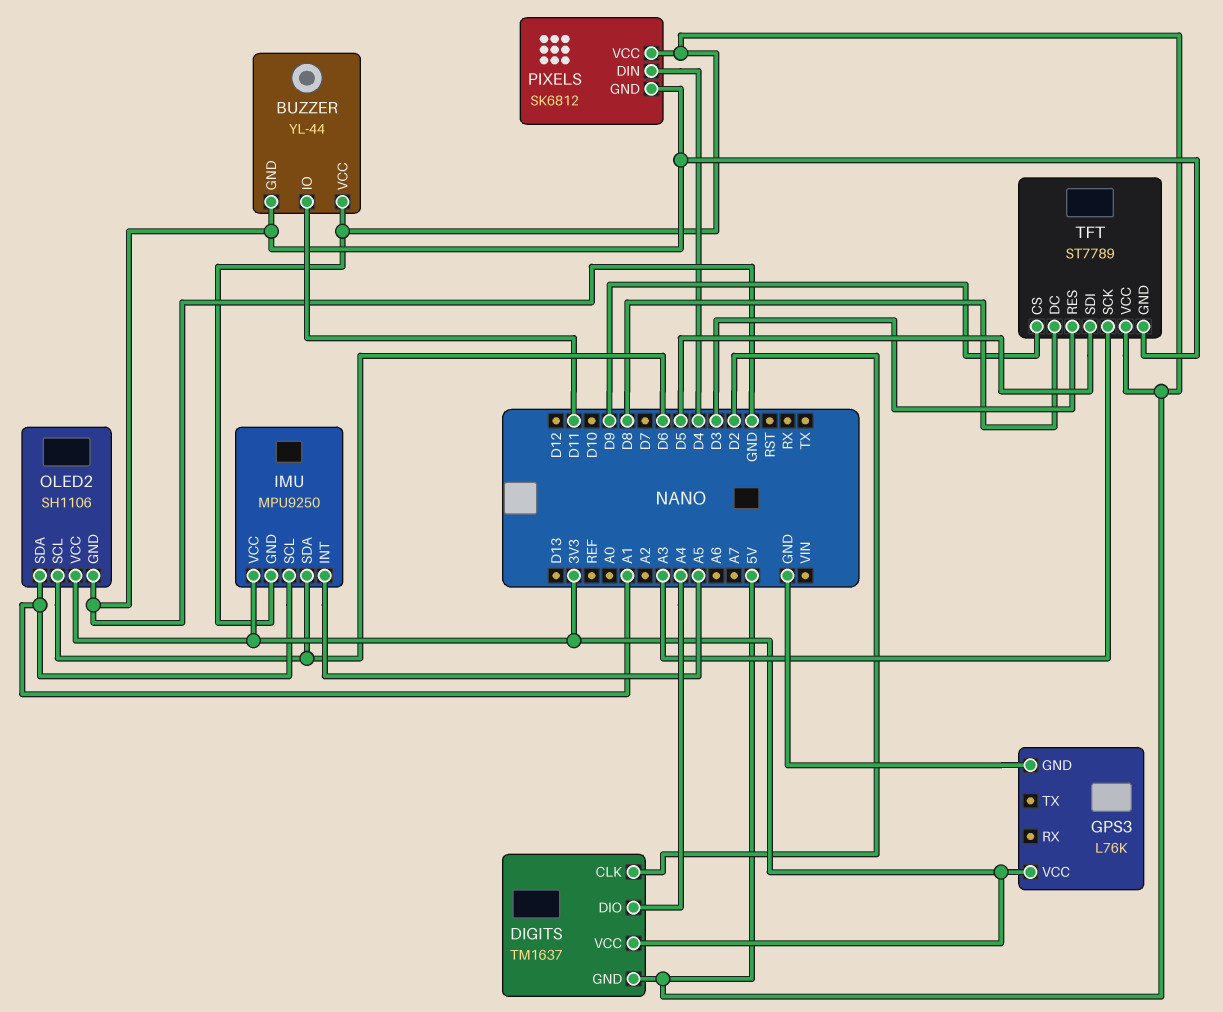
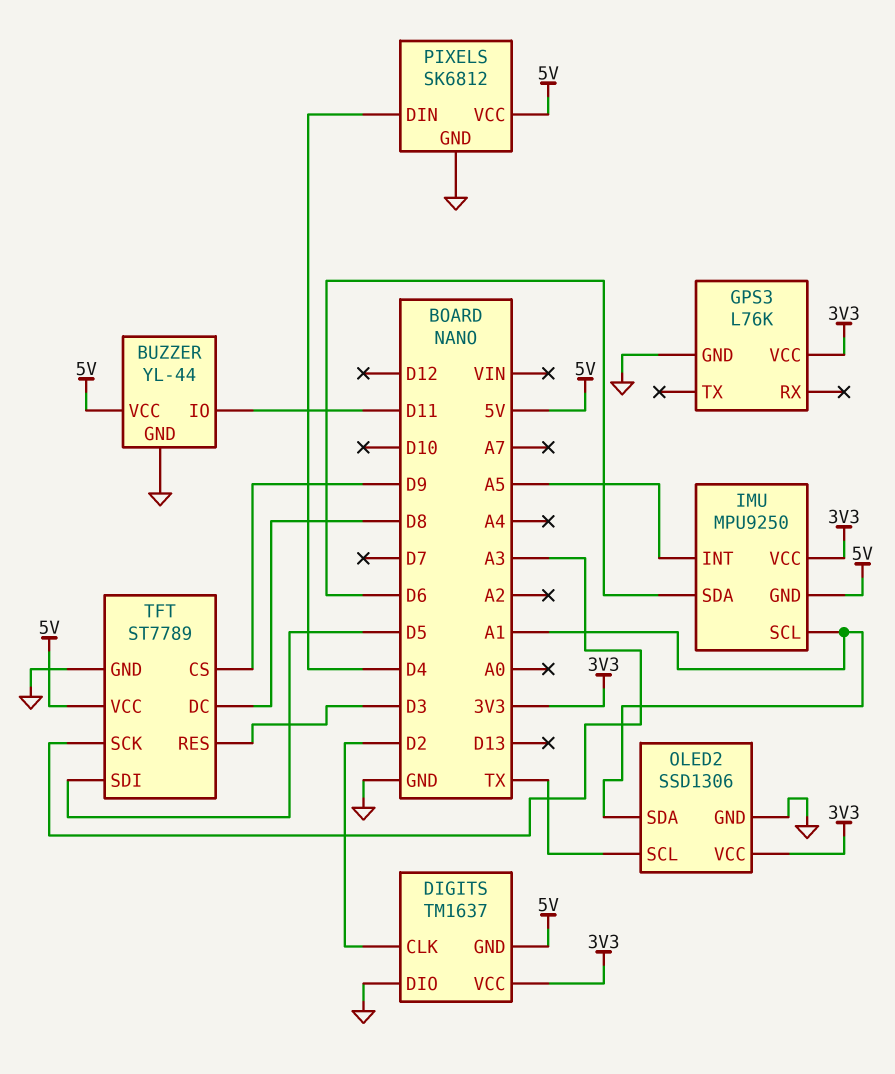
DIGITS pin DIO: A4 -> GND
OLED2: SH1106 -> SSD1306
OLED2 pin SCL: D6 -> TX

